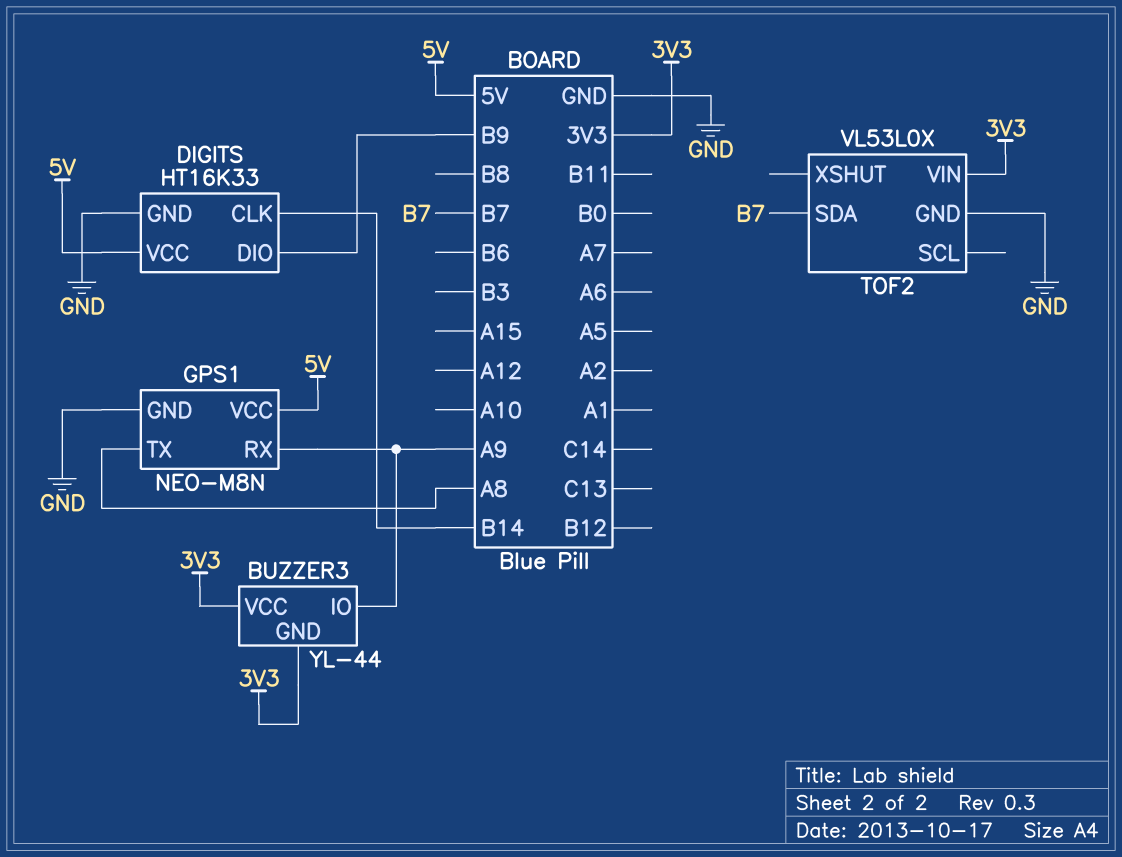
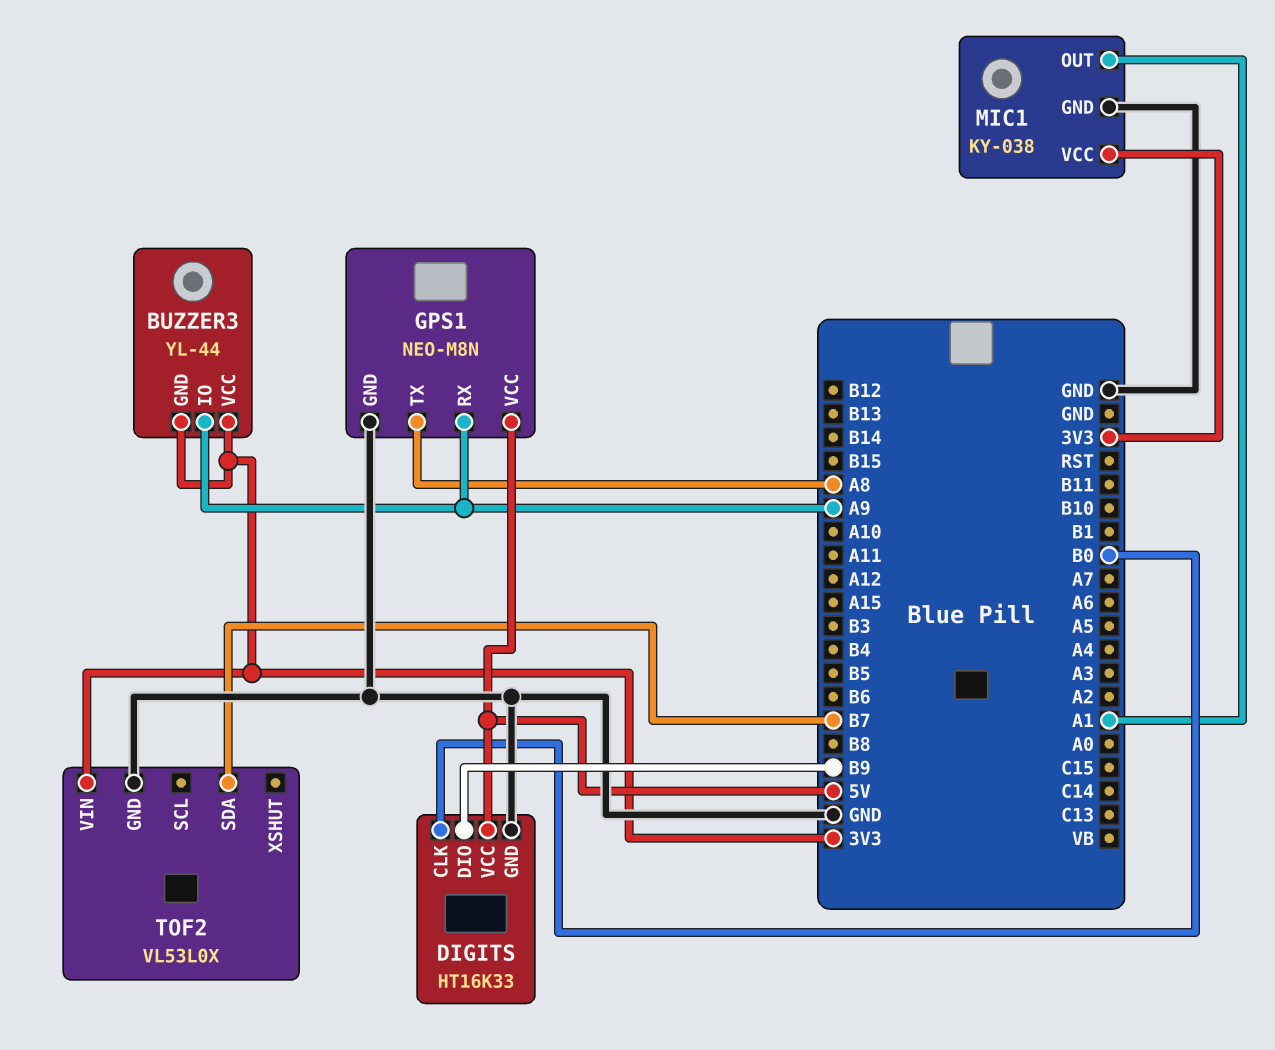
DIGITS pin CLK: B14 -> B0
MIC1: none -> KY-038
MIC1 pin GND: none -> GND
MIC1 pin OUT: none -> A1
MIC1 pin VCC: none -> 3V3

